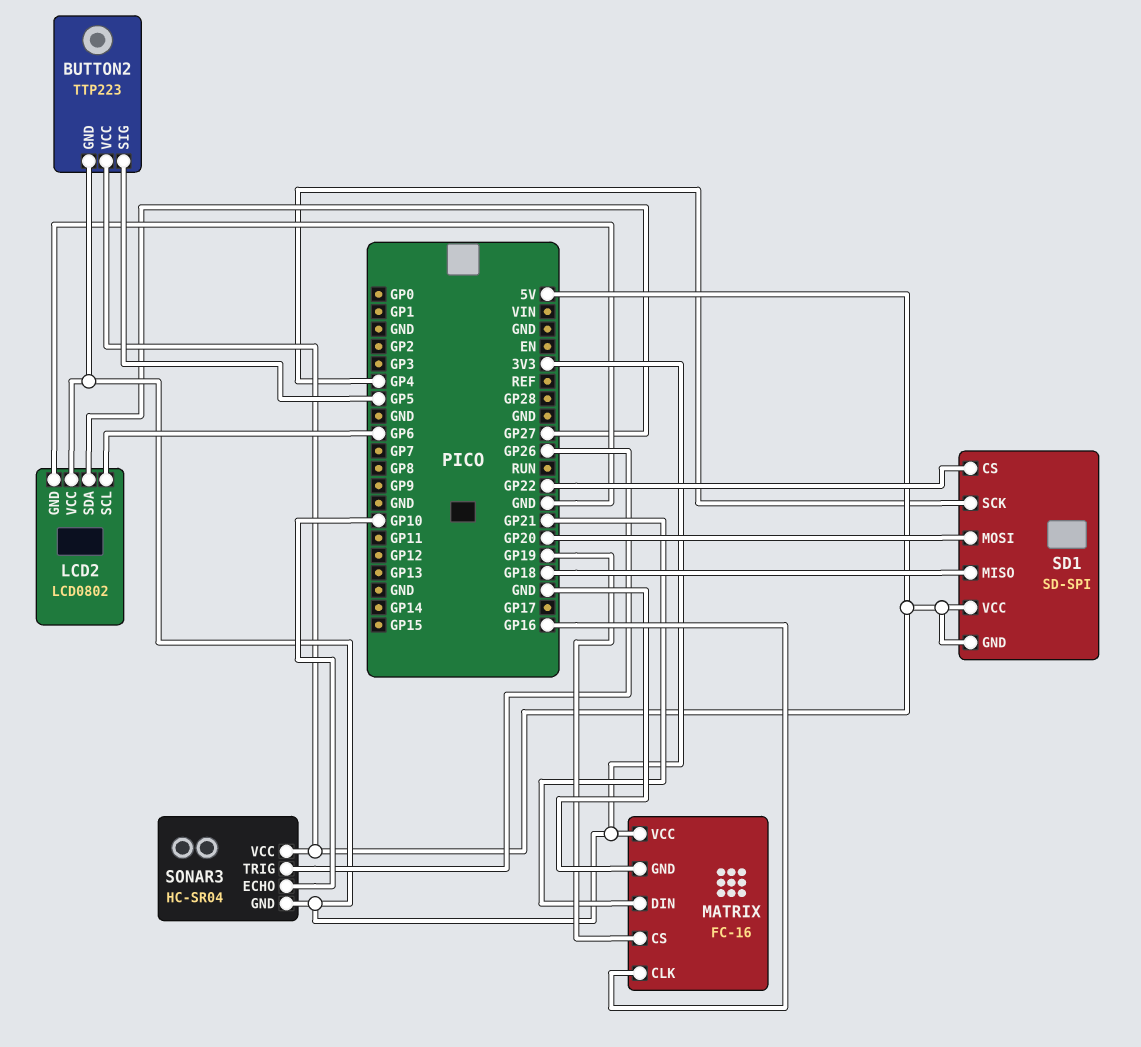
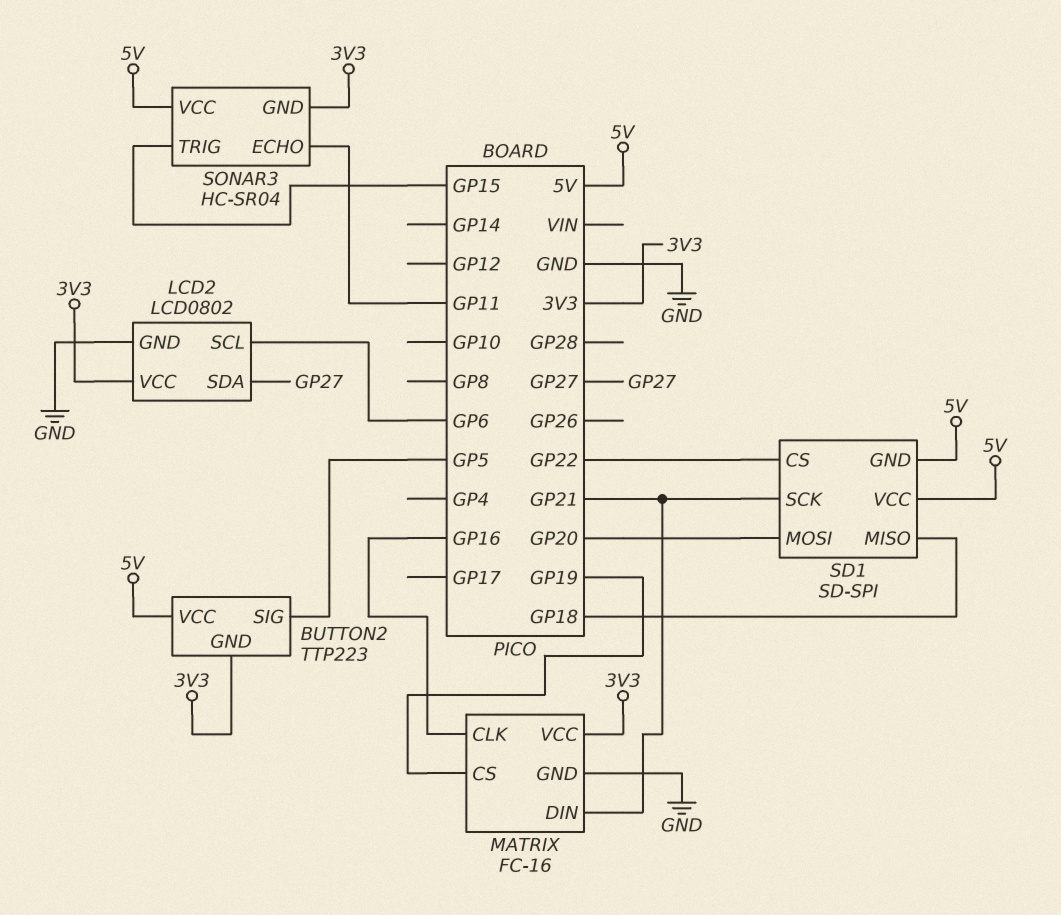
SD1 pin SCK: GP4 -> GP21
SONAR3 pin ECHO: GP10 -> GP11
SONAR3 pin TRIG: GP26 -> GP15

